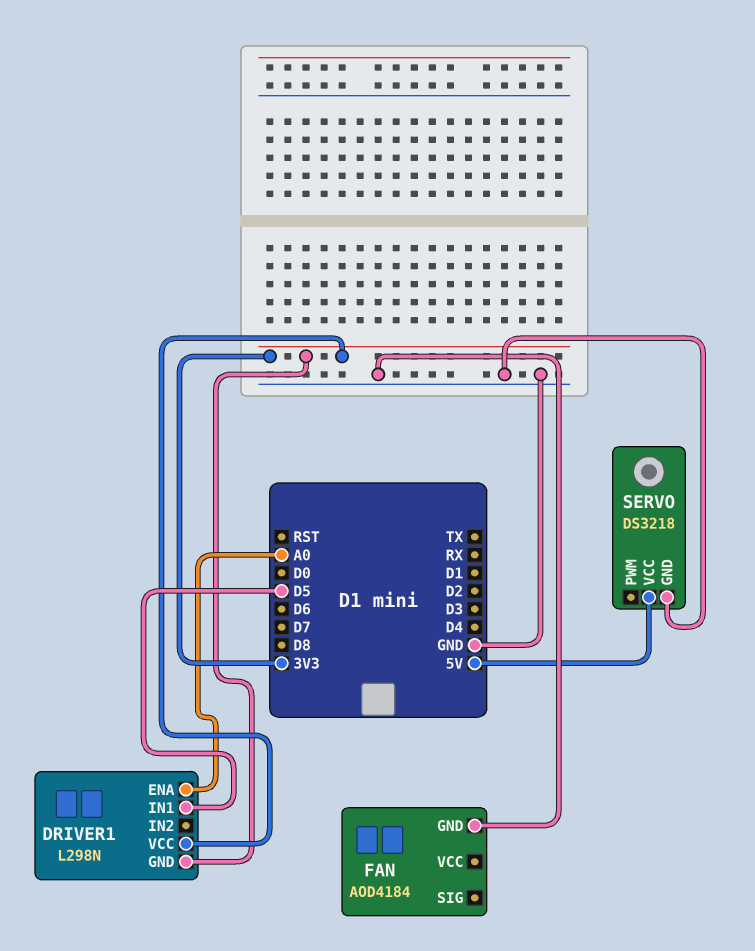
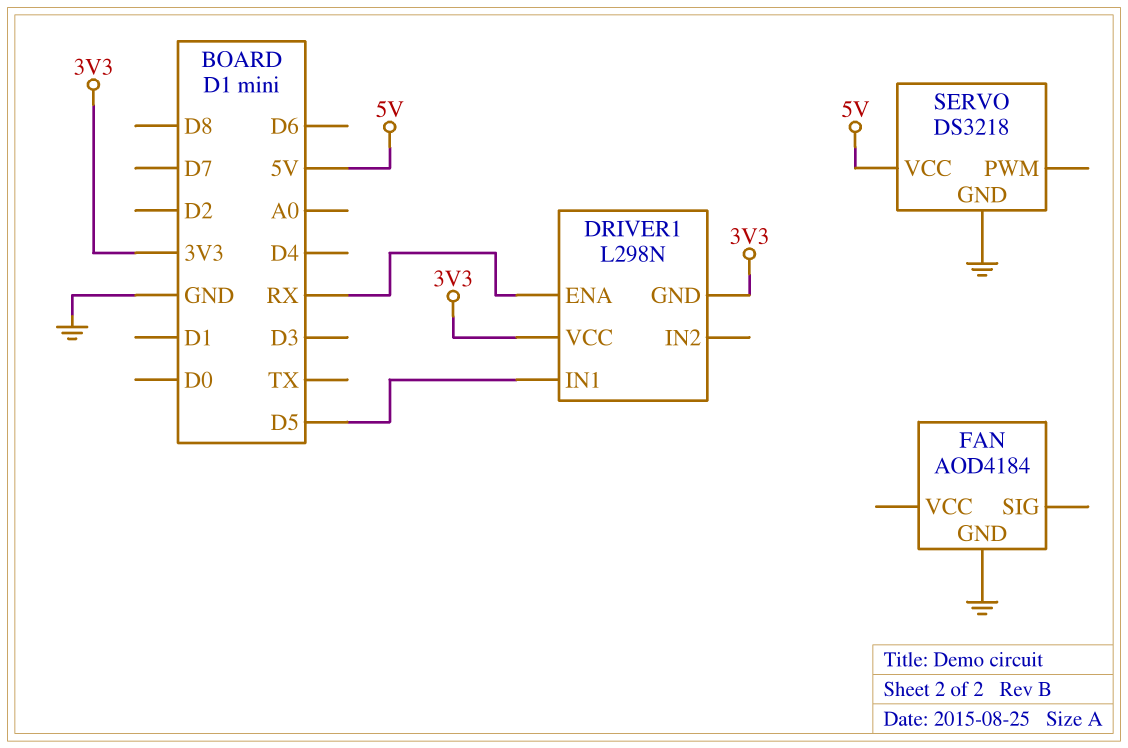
DRIVER1 pin ENA: A0 -> RX

